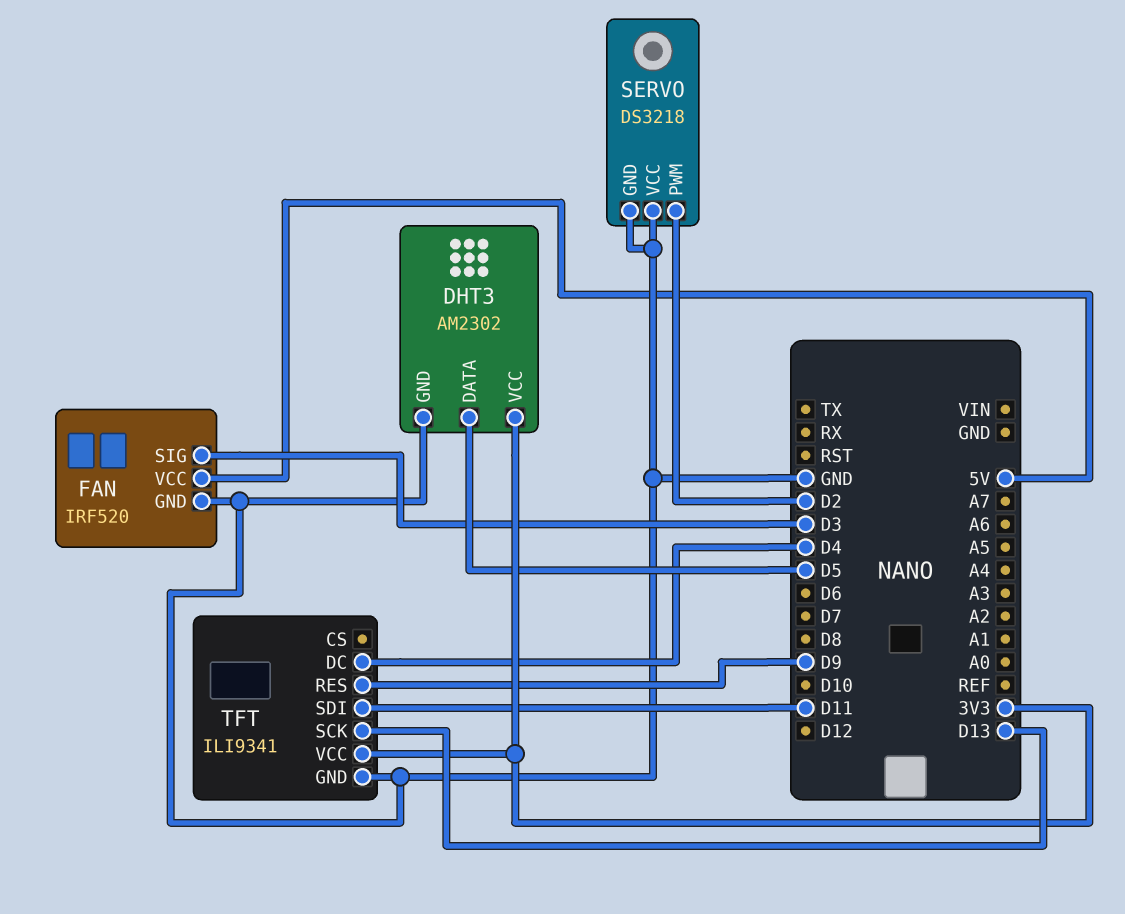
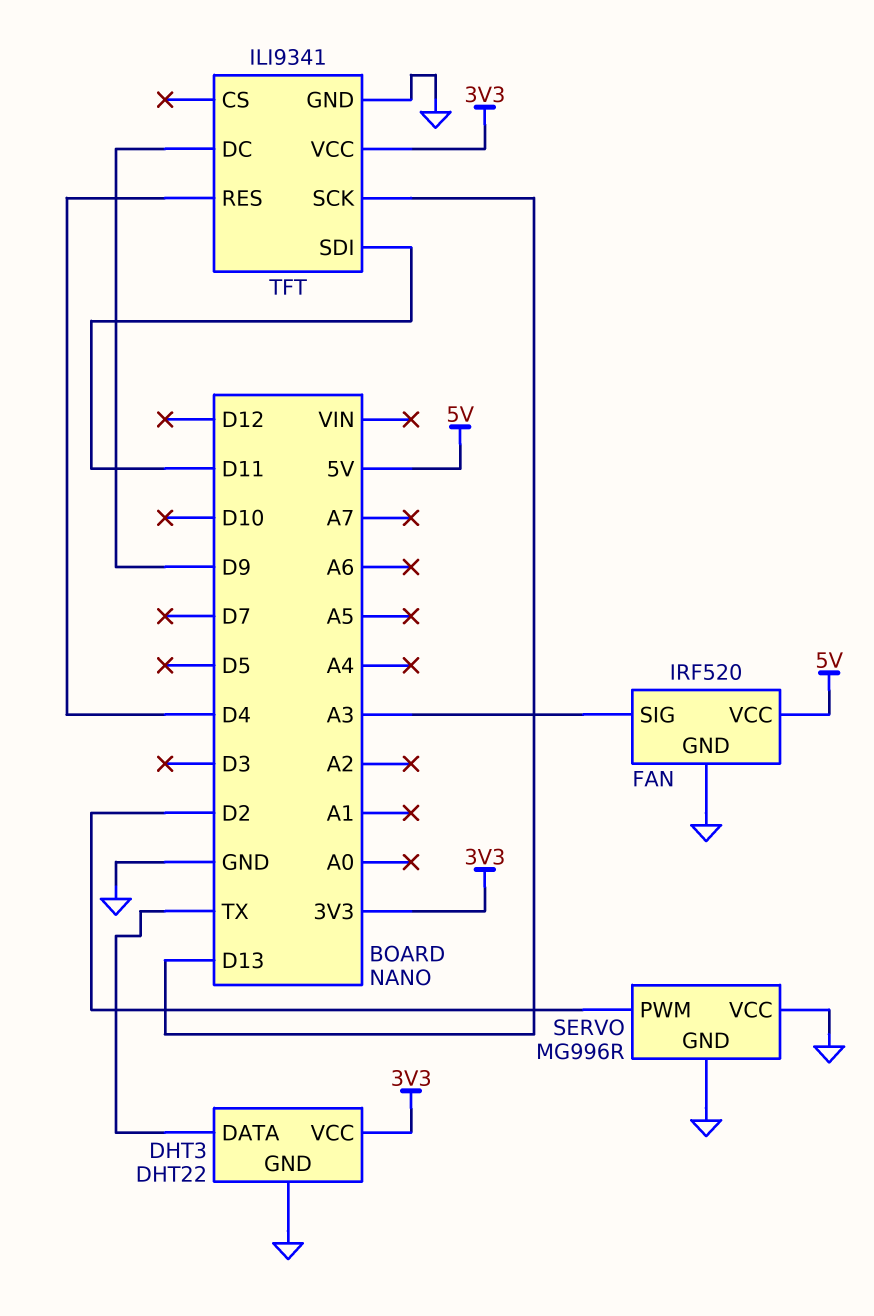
DHT3: AM2302 -> DHT22
DHT3 pin DATA: D5 -> TX
FAN pin SIG: D3 -> A3
SERVO: DS3218 -> MG996R
TFT pin DC: D4 -> D9
TFT pin RES: D9 -> D4

